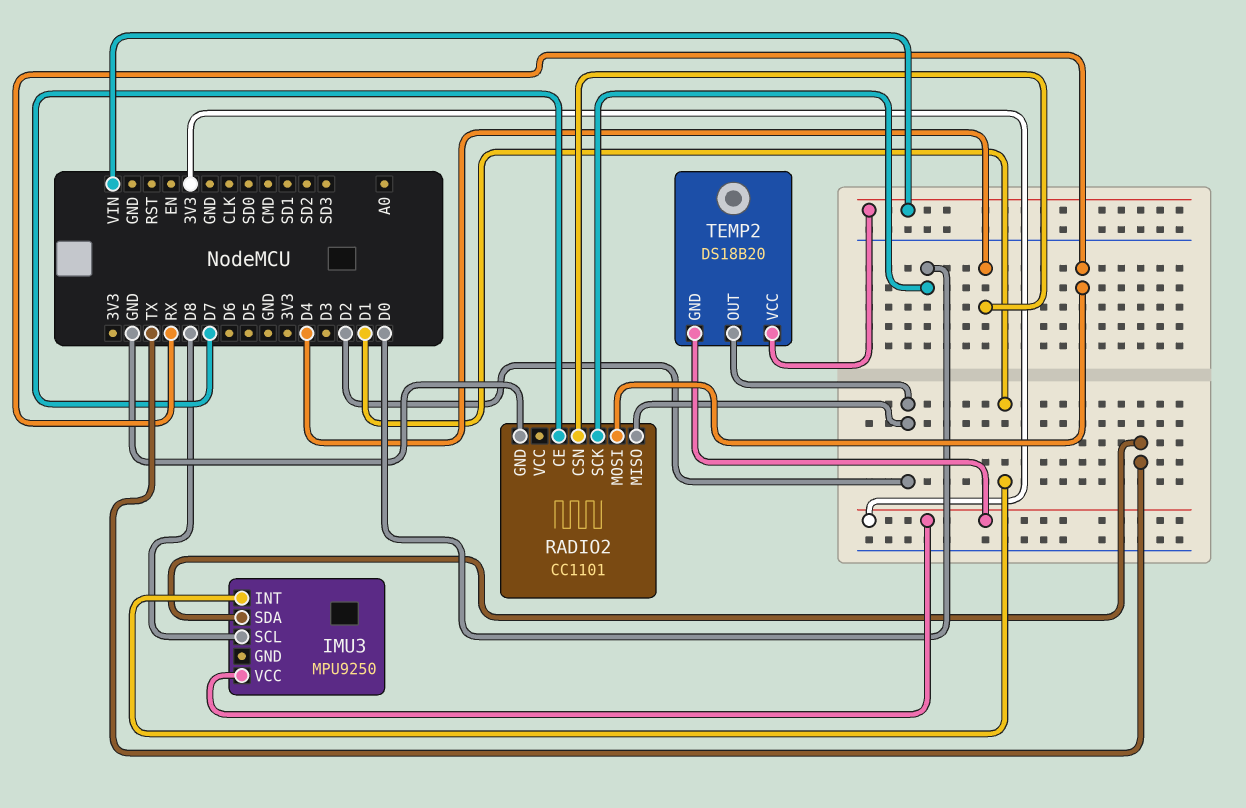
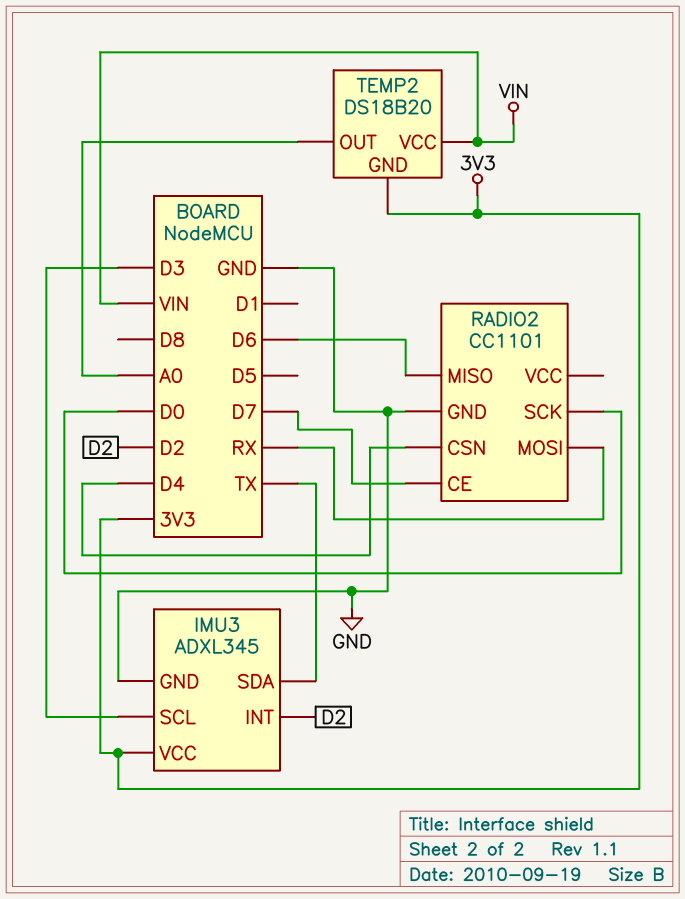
IMU3: MPU9250 -> ADXL345
IMU3 pin GND: none -> GND
IMU3 pin INT: D1 -> D2
IMU3 pin SCL: D8 -> D3
RADIO2 pin MISO: D2 -> D6
TEMP2 pin OUT: D2 -> A0

